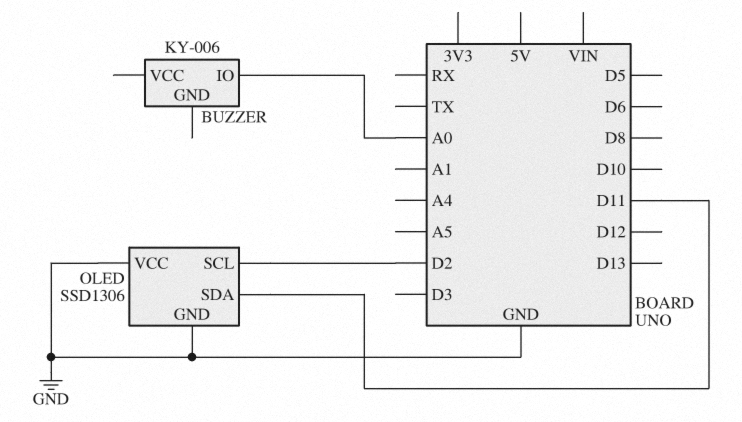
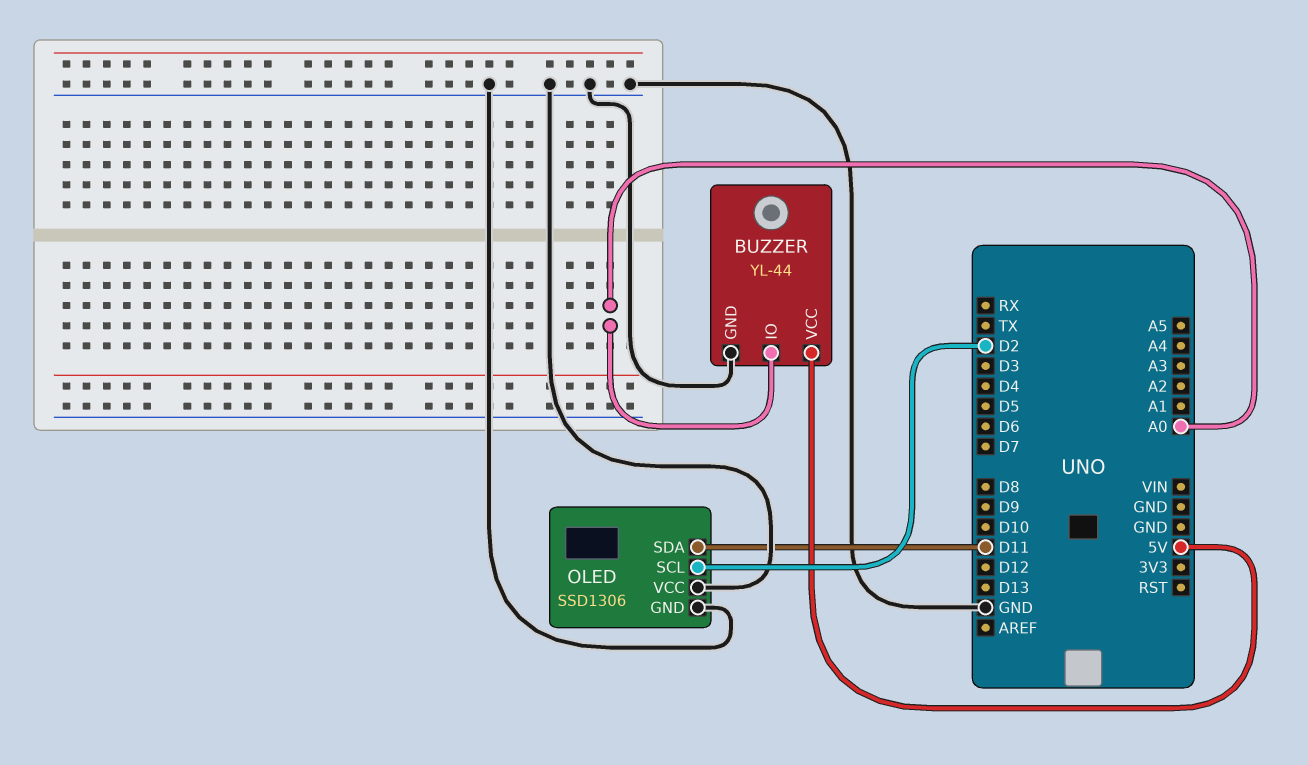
BUZZER: KY-006 -> YL-44
BUZZER pin GND: none -> GND
BUZZER pin VCC: none -> 5V

